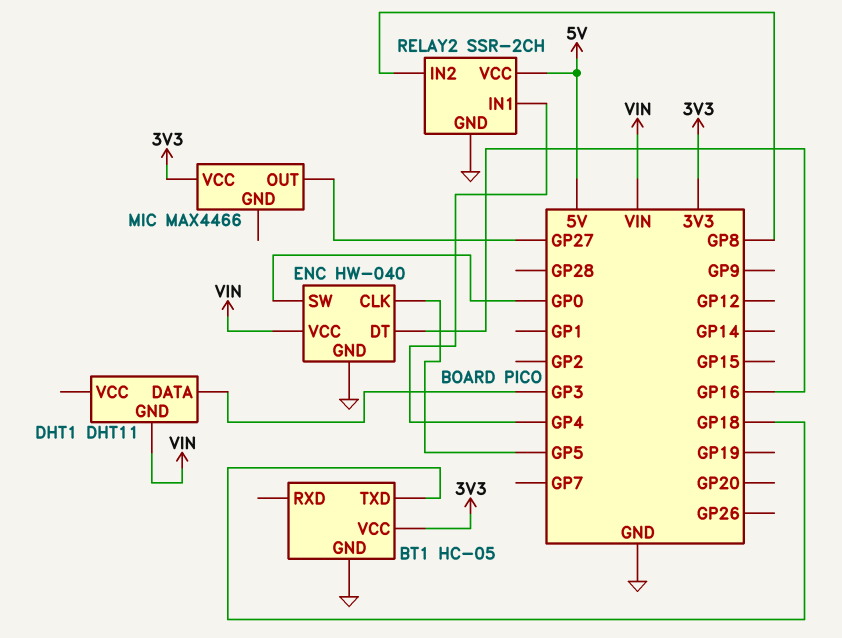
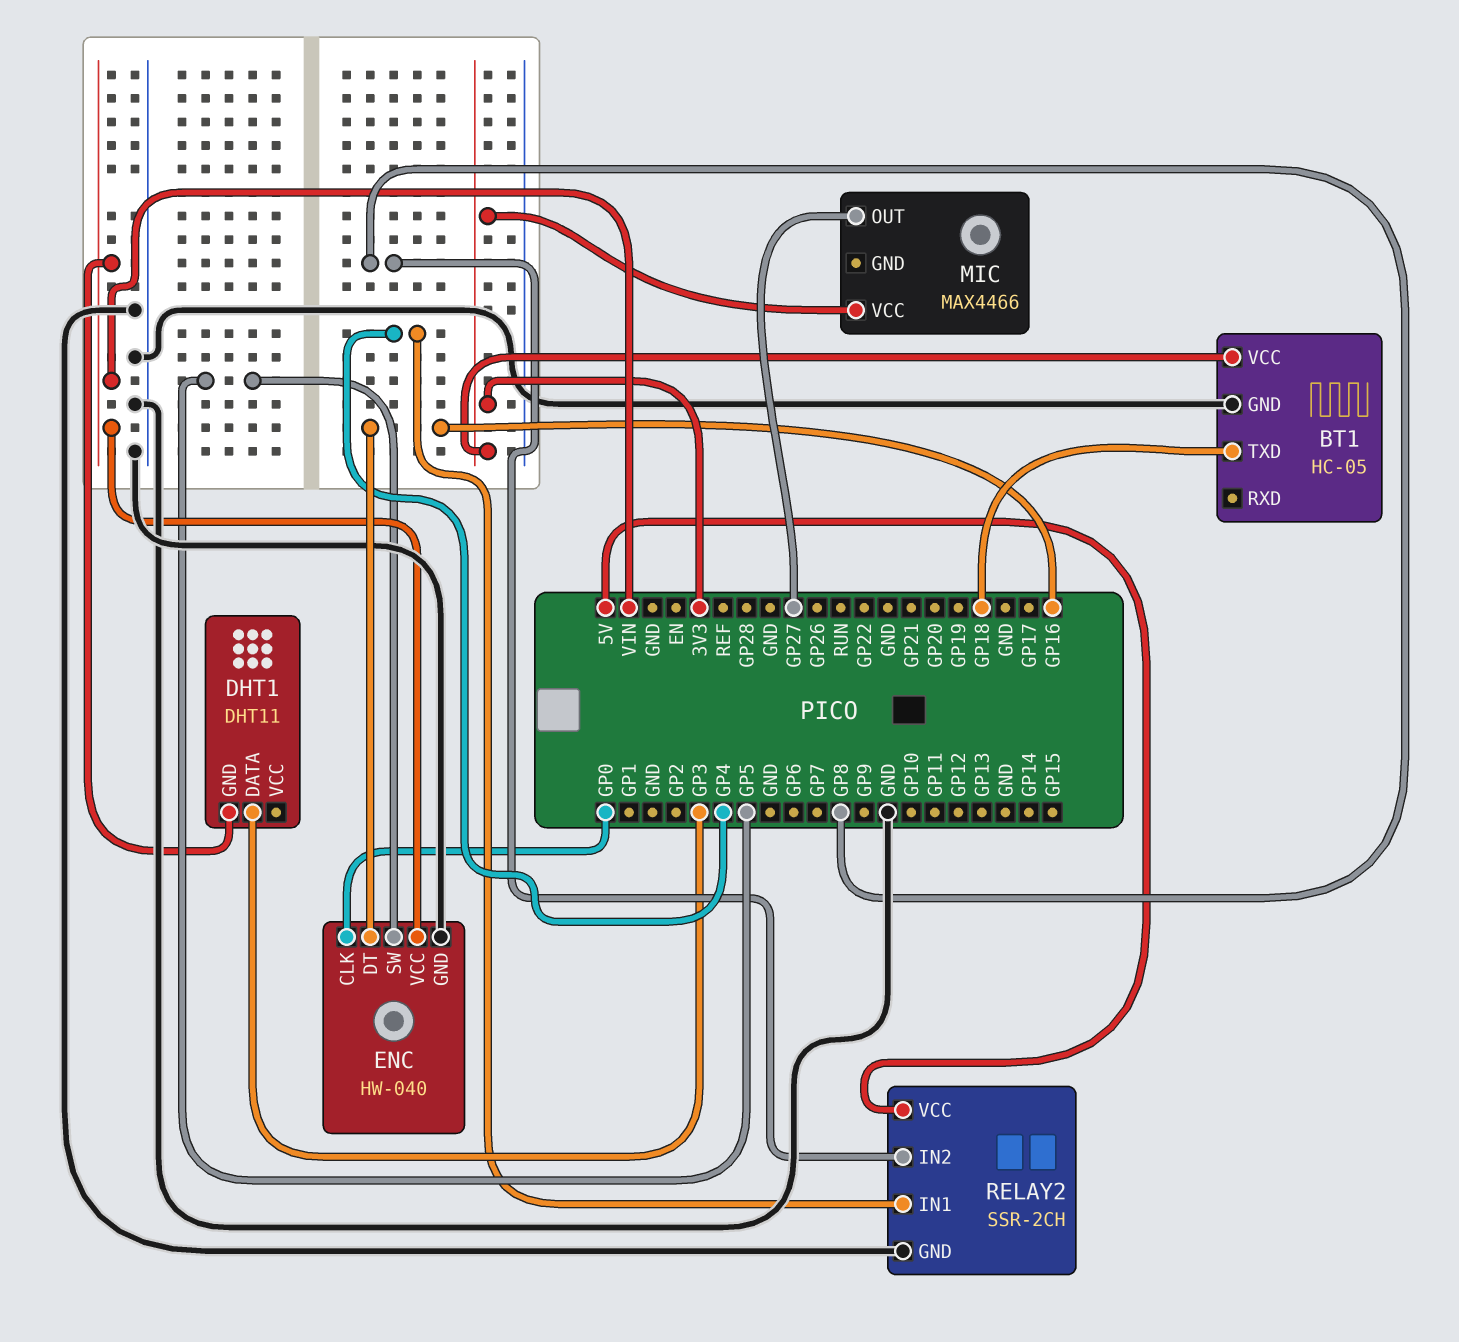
ENC pin CLK: GP5 -> GP0
ENC pin SW: GP0 -> GP5

